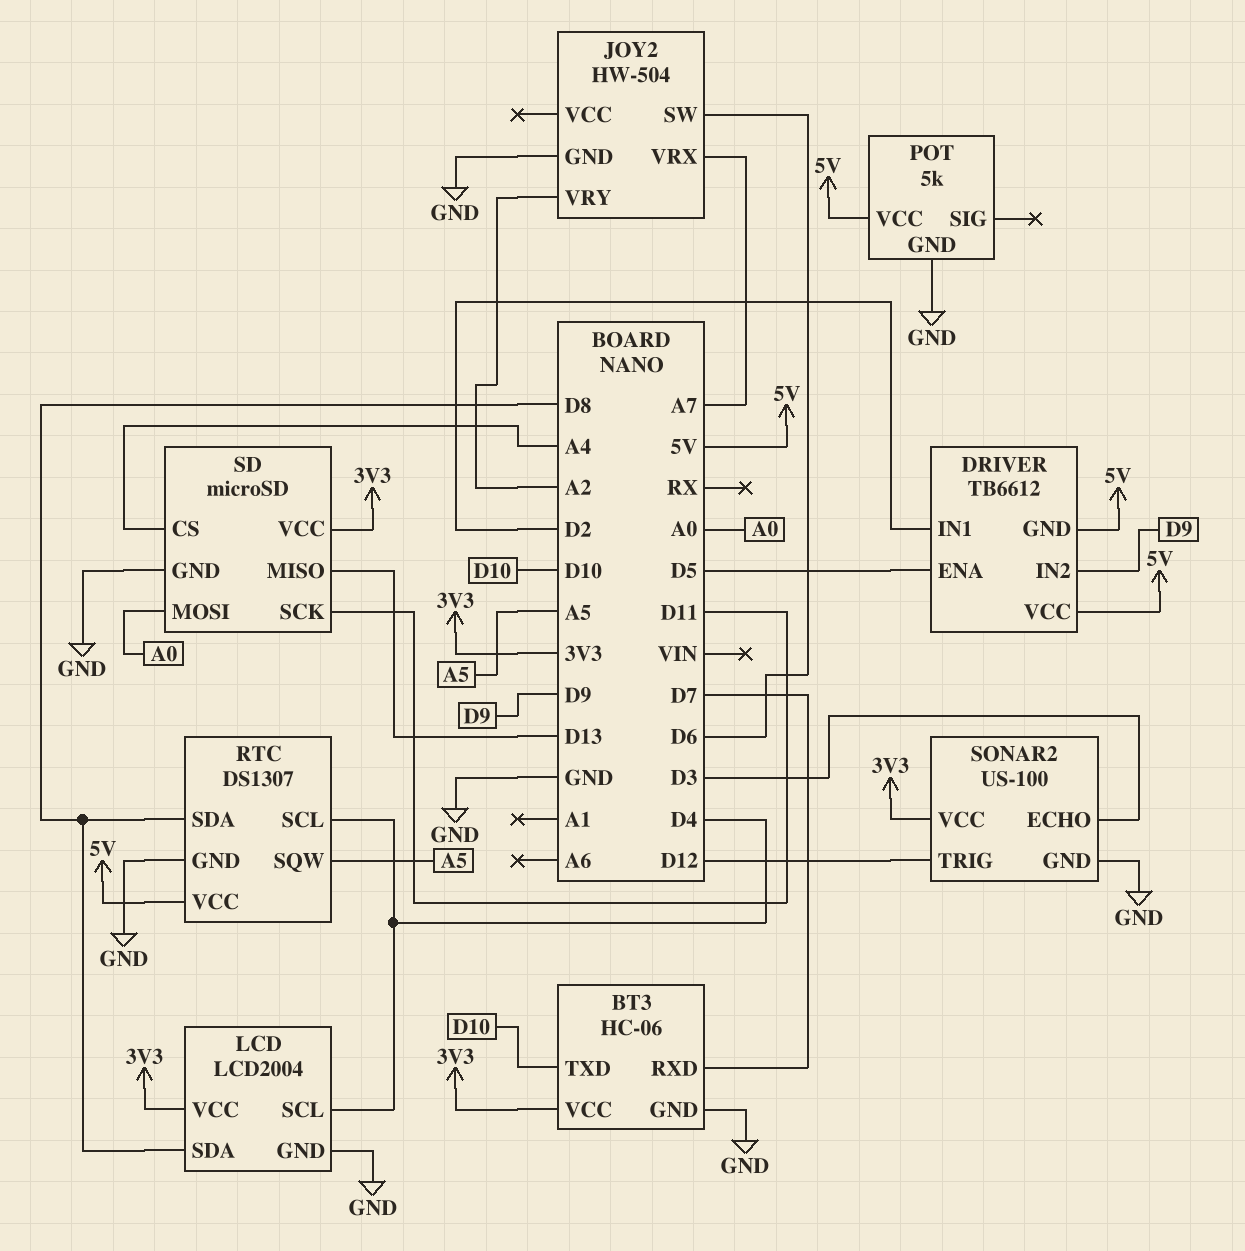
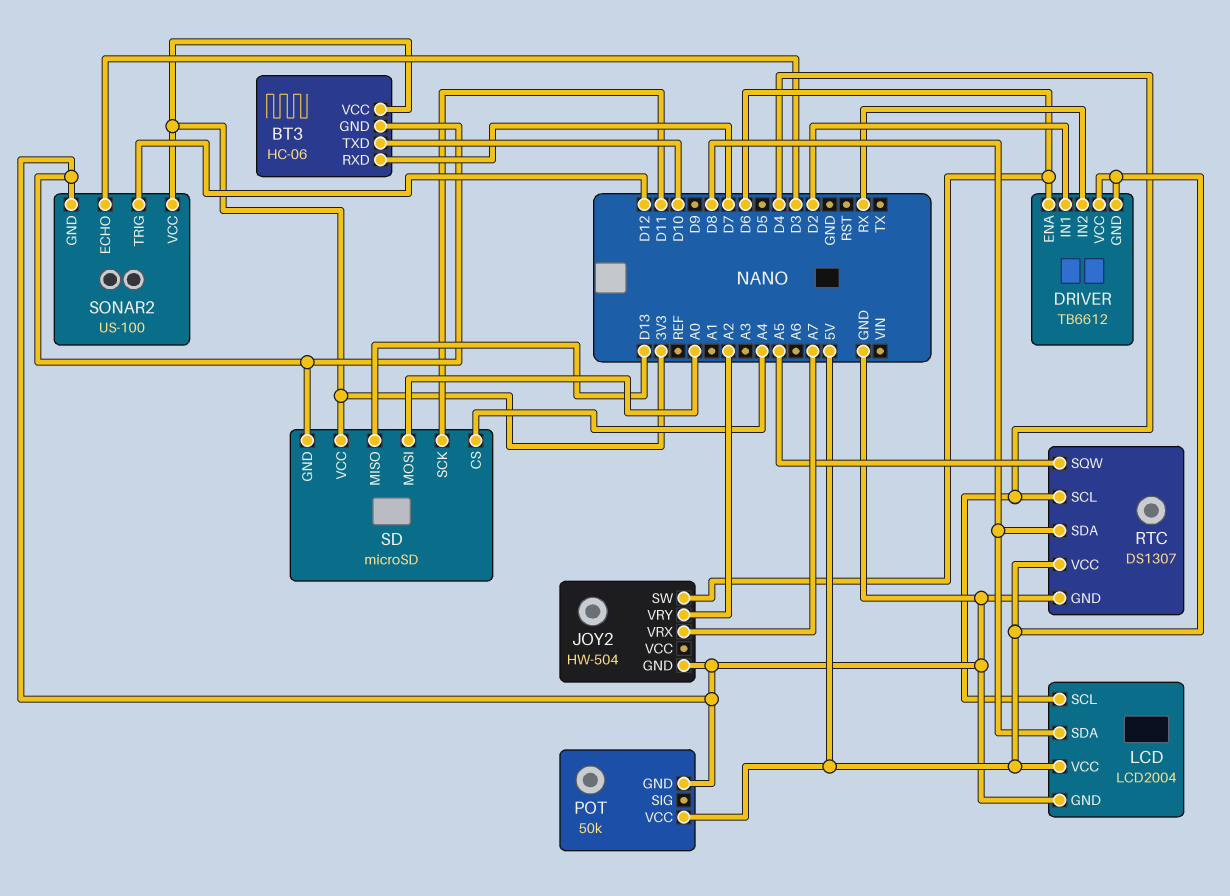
DRIVER pin ENA: D5 -> D6
DRIVER pin IN2: D9 -> RX
LCD pin VCC: 3V3 -> 5V
POT: 5k -> 50k

